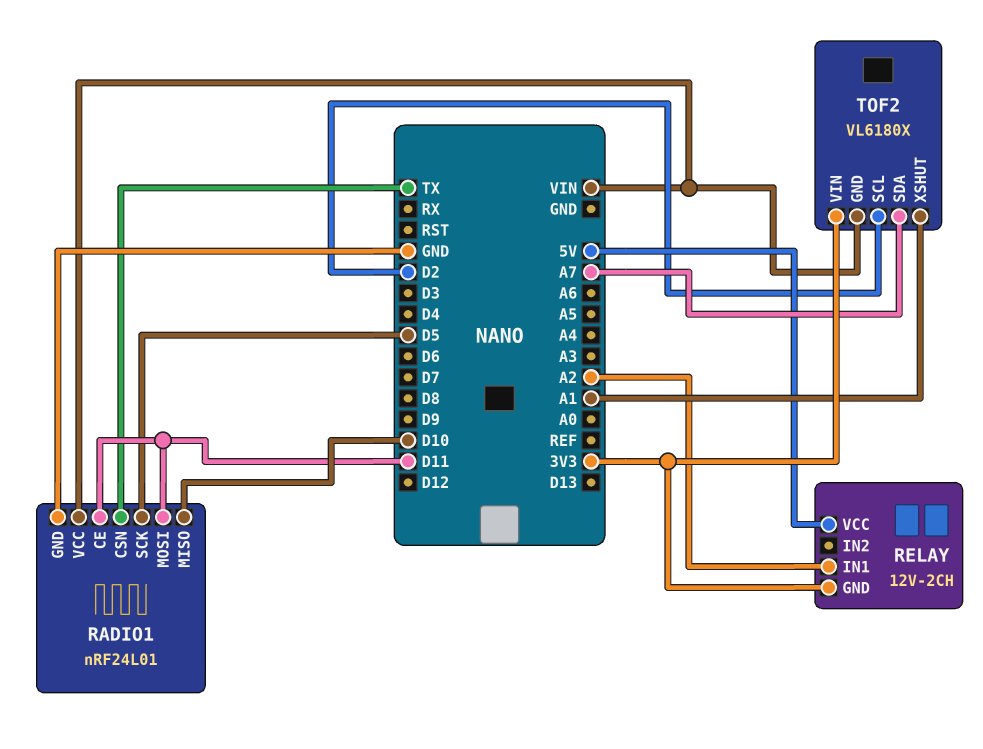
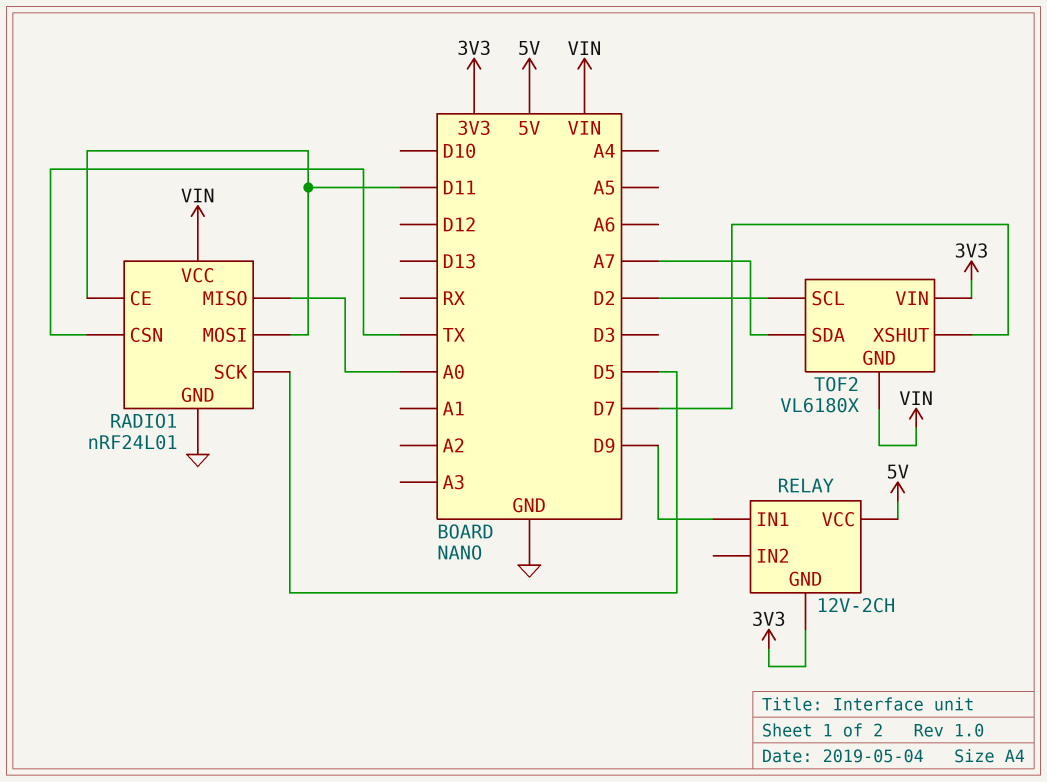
RADIO1 pin MISO: D10 -> A0
RELAY pin IN1: A2 -> D9
TOF2 pin XSHUT: A1 -> D7

